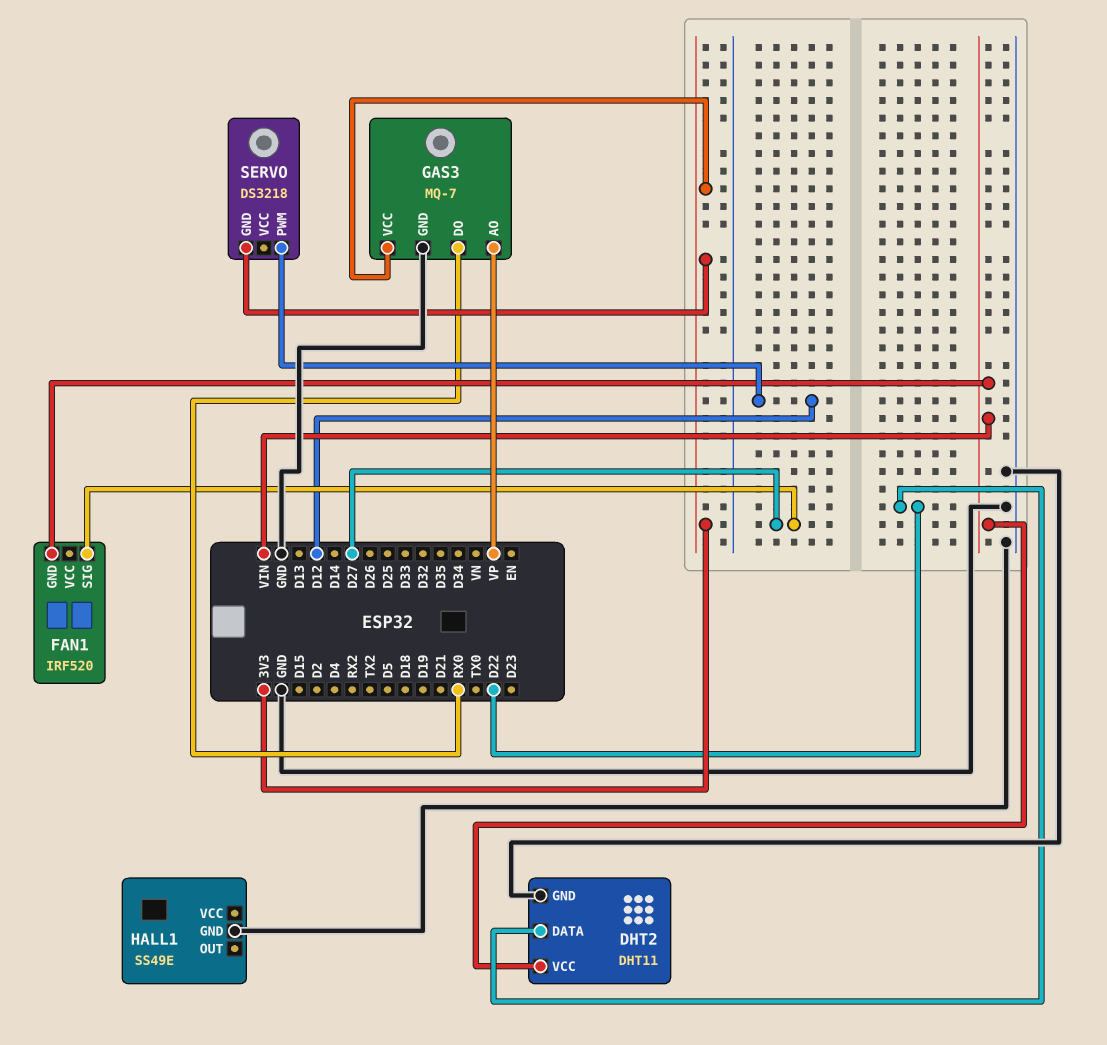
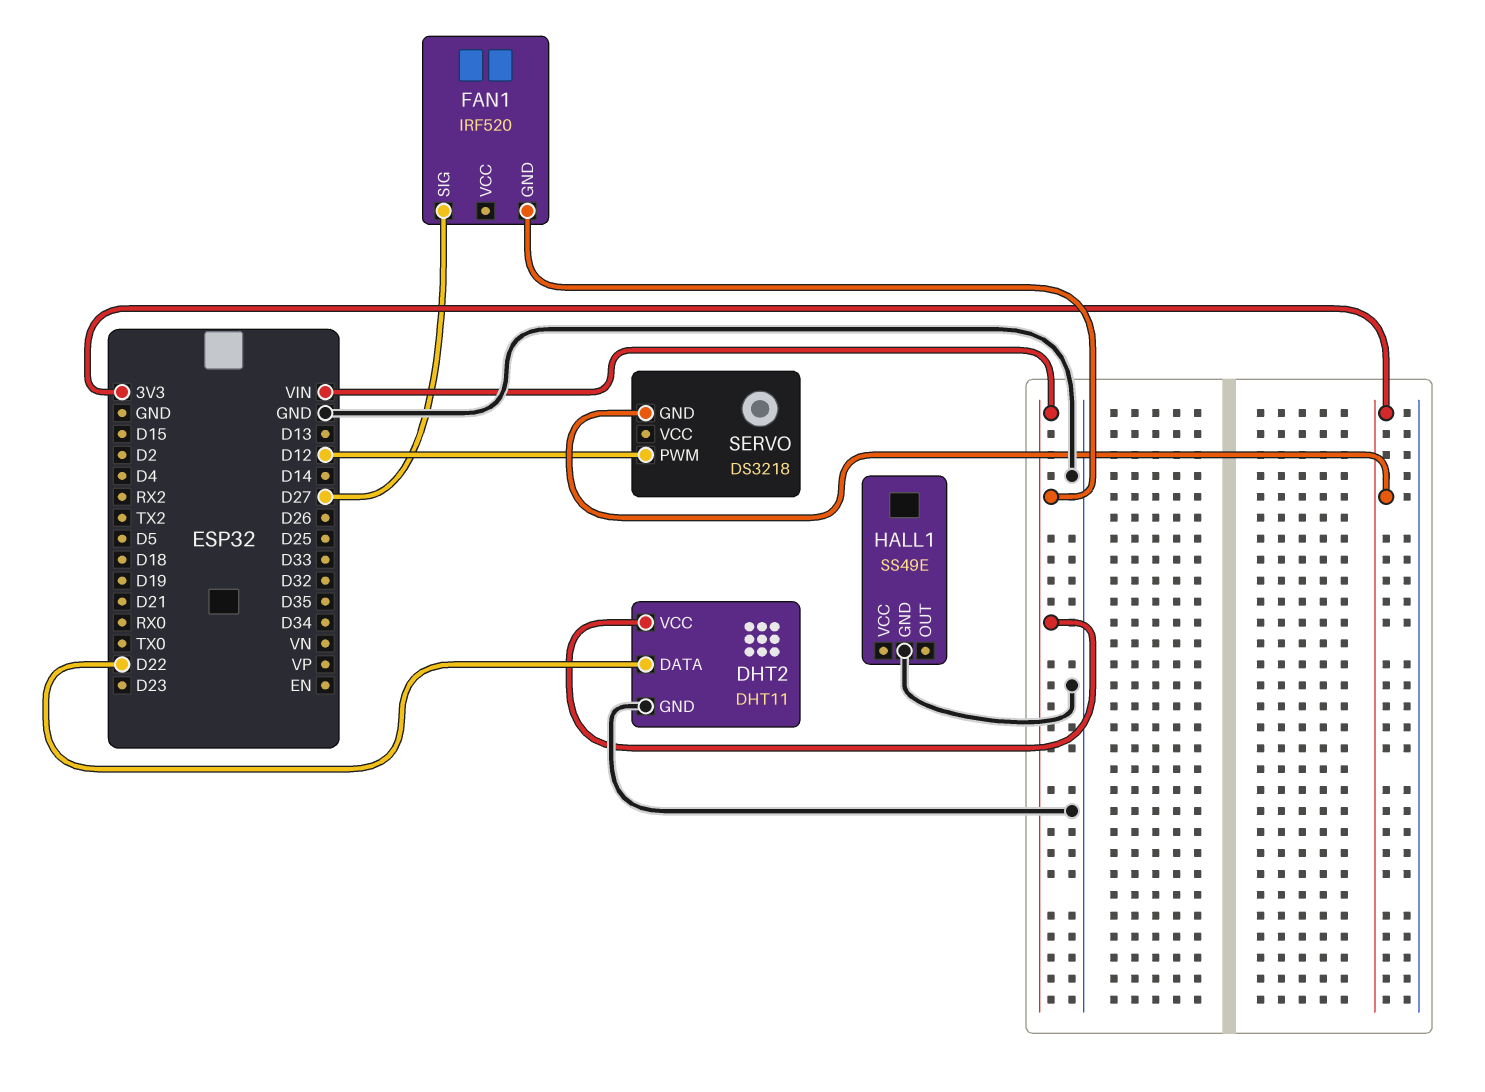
GAS3: MQ-7 -> none
GAS3 pin AO: VP -> none
GAS3 pin DO: RX0 -> none
GAS3 pin GND: GND -> none
GAS3 pin VCC: 3V3 -> none

